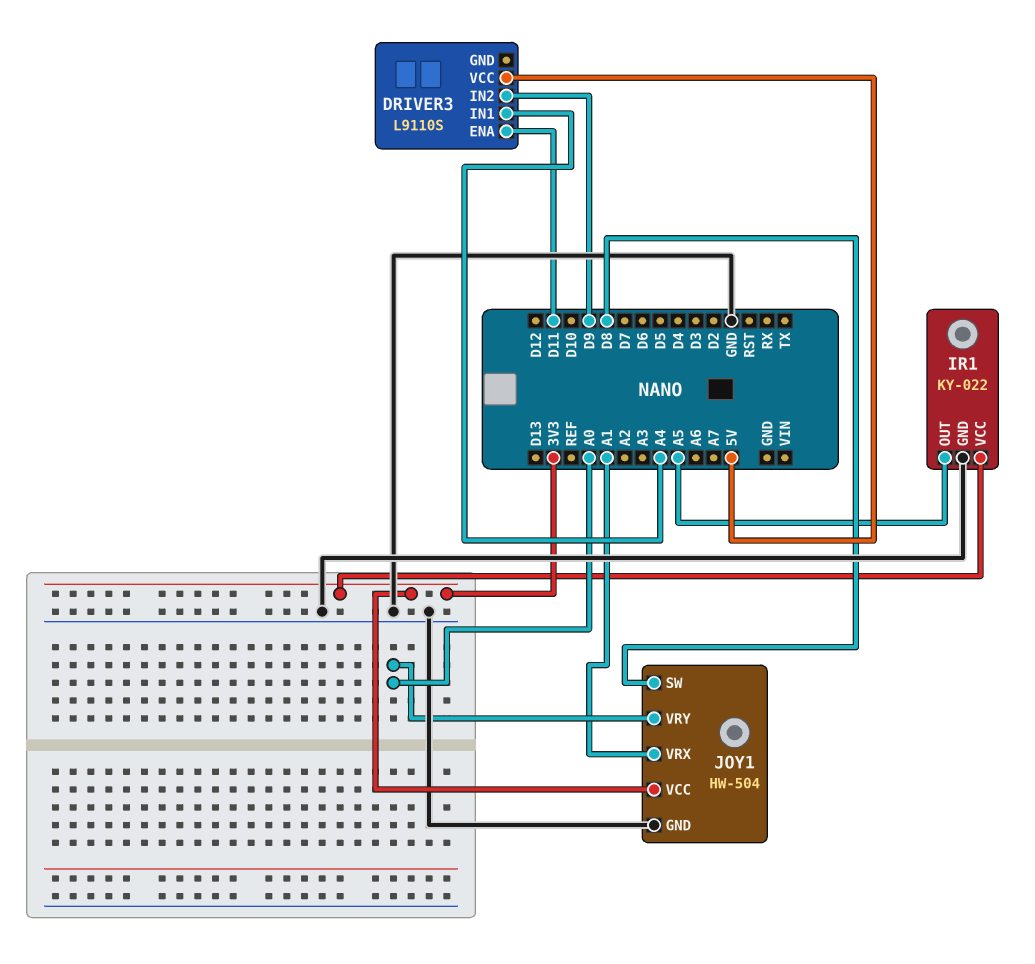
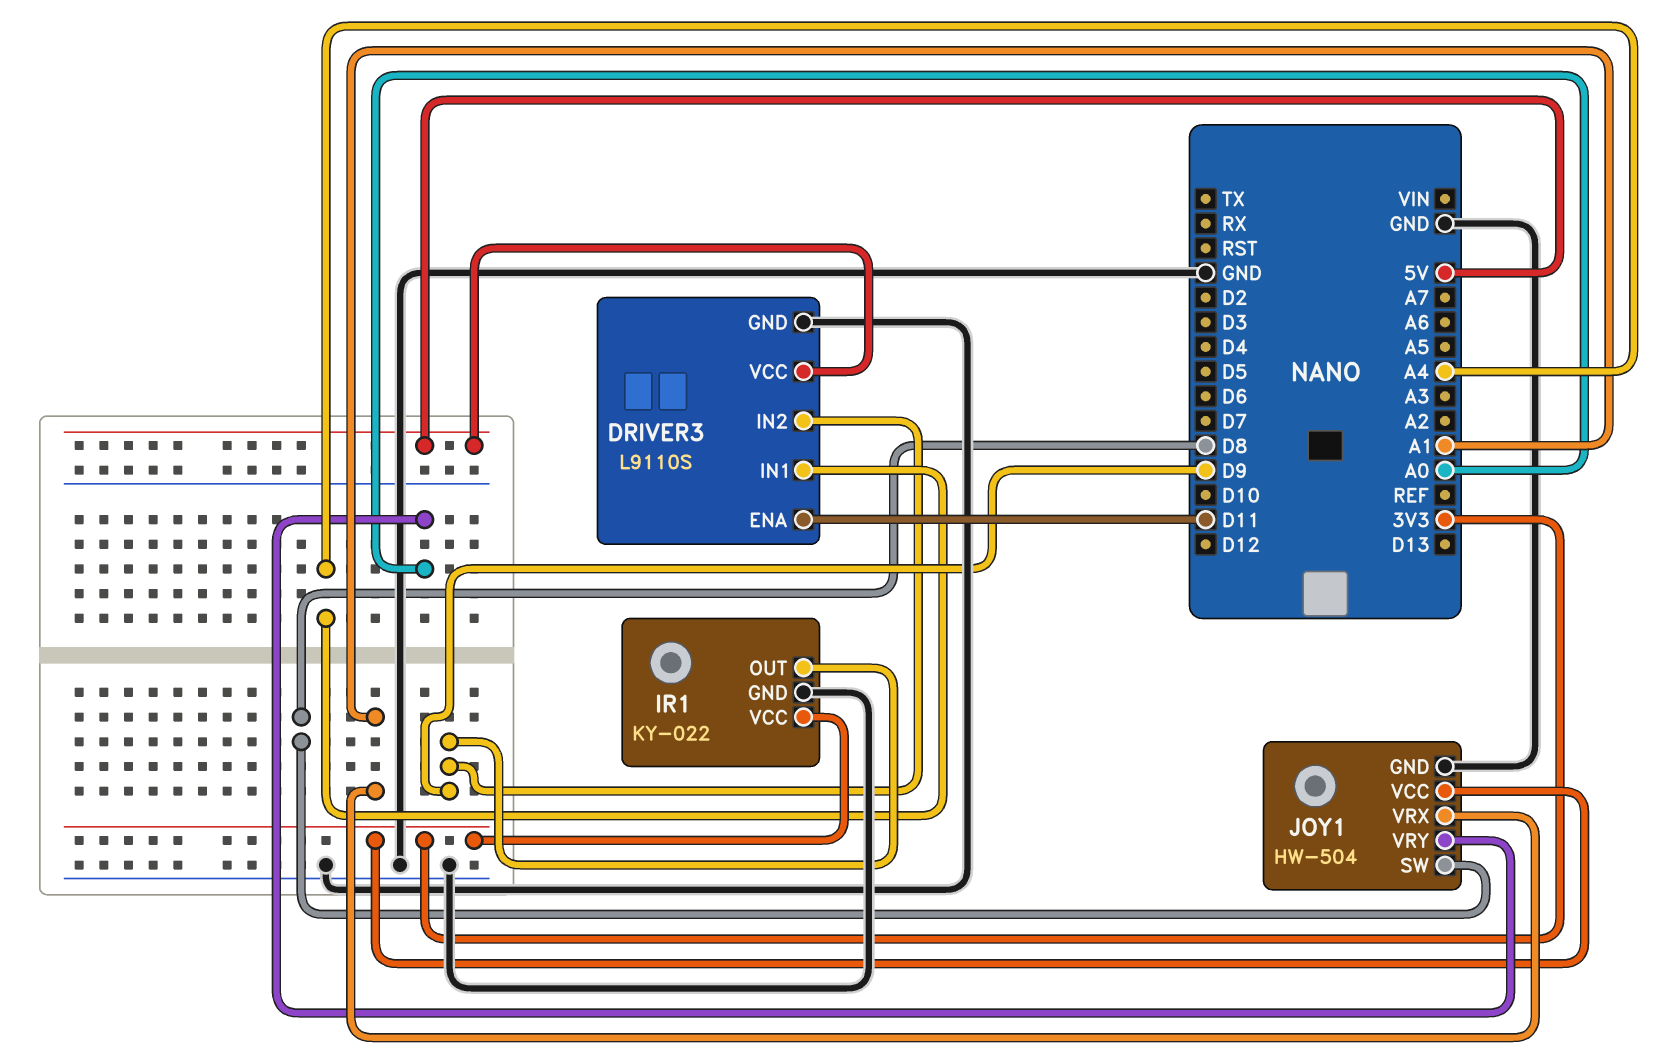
DRIVER3 pin GND: none -> GND
IR1 pin OUT: A5 -> D9

